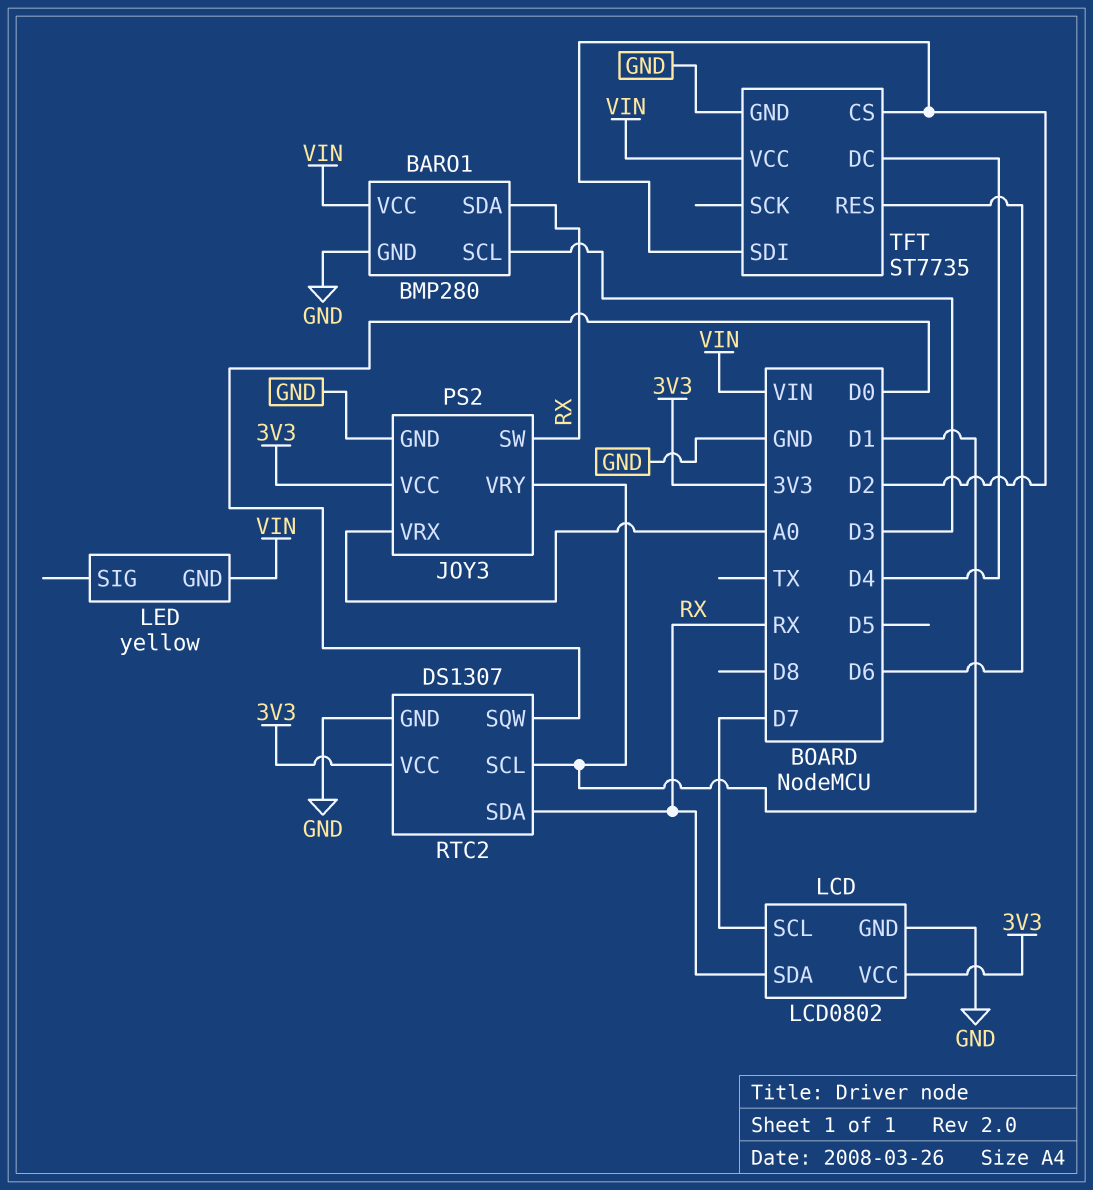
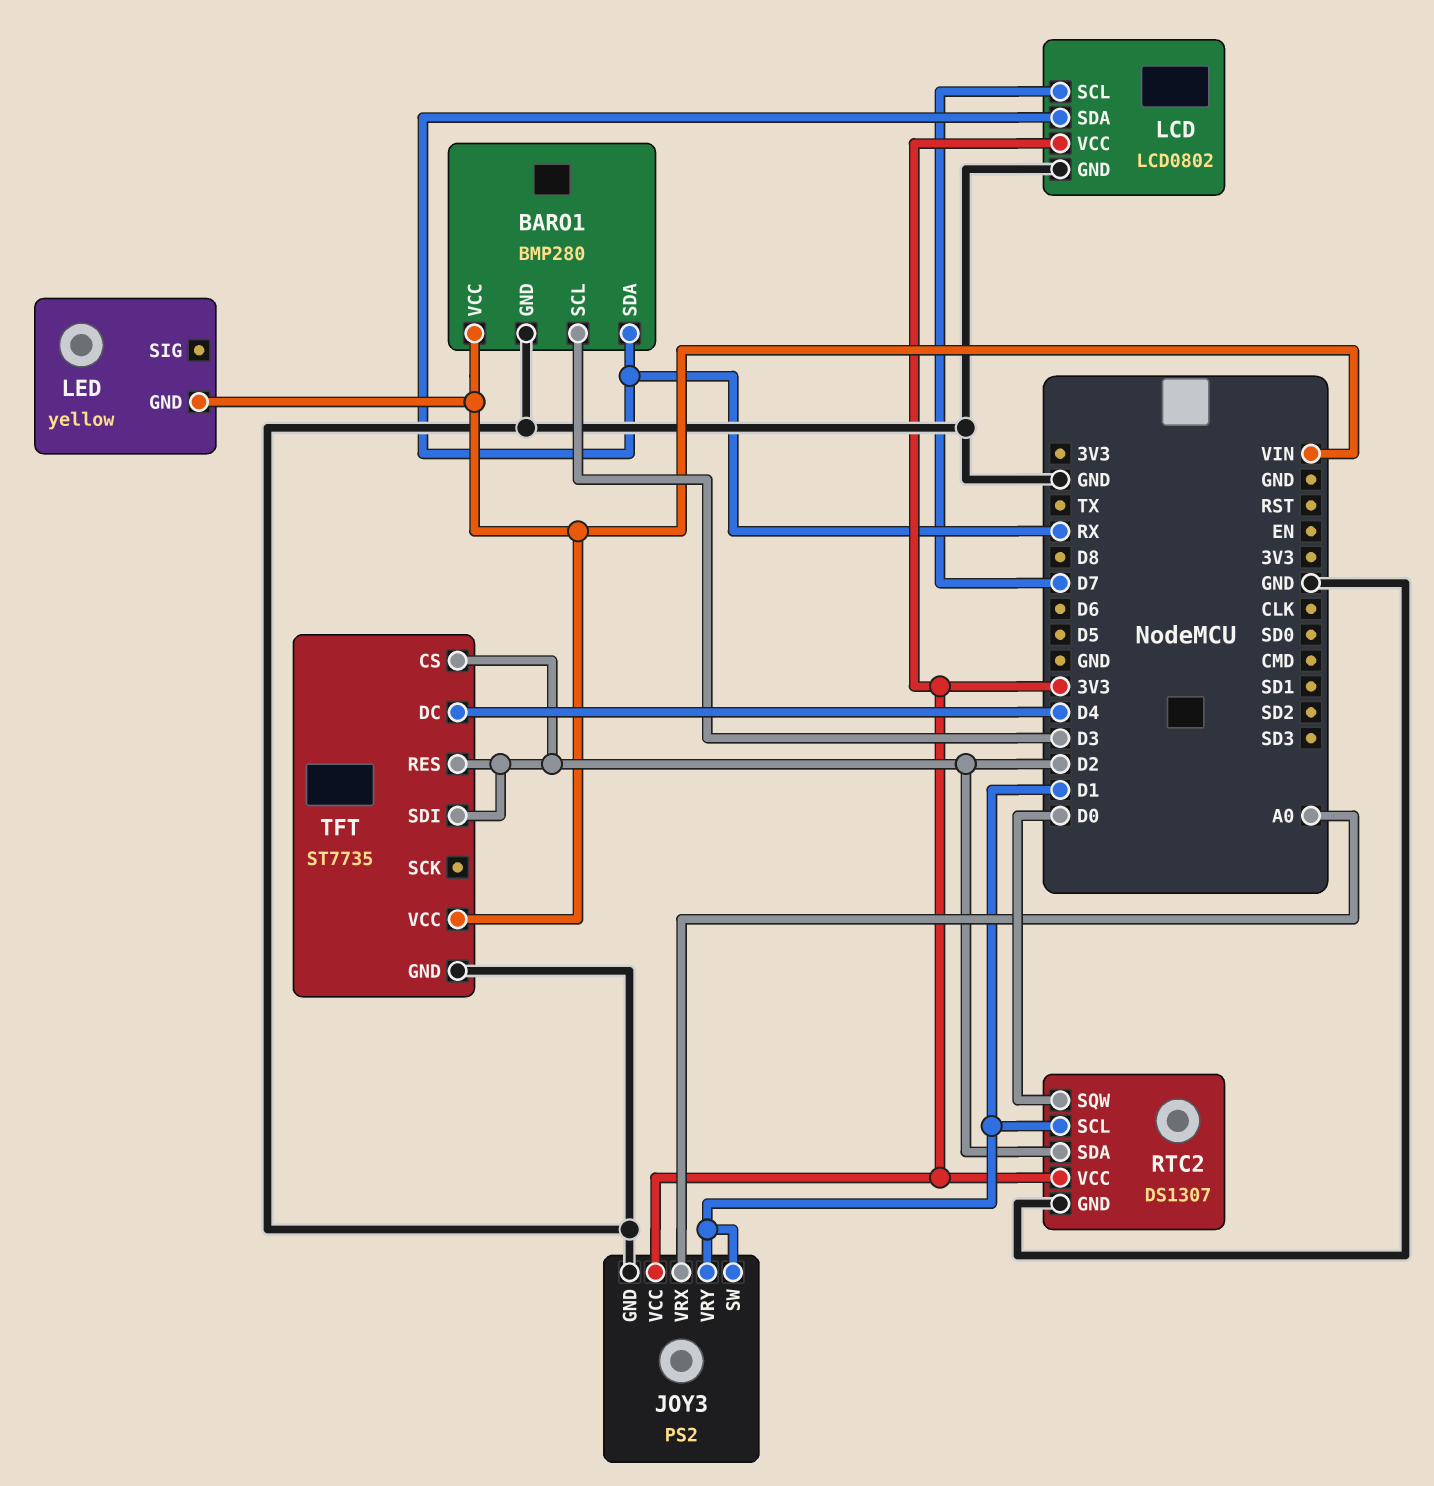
JOY3 pin SW: RX -> D1
RTC2 pin SDA: RX -> D2
TFT pin RES: D6 -> D2

